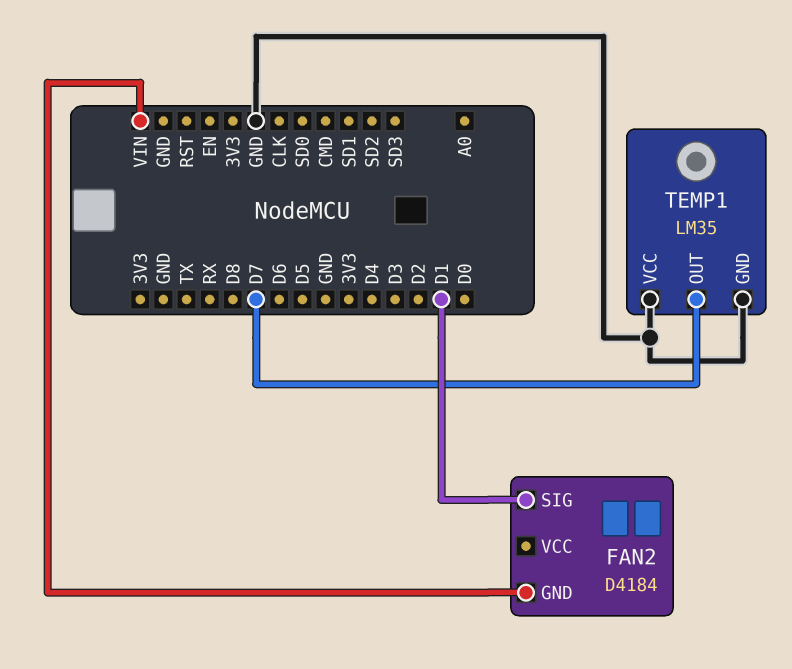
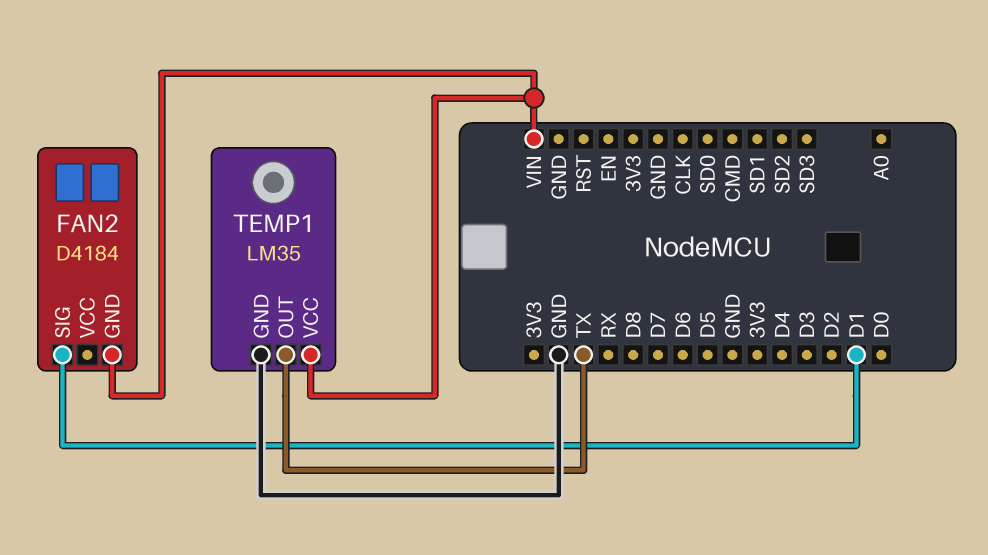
TEMP1 pin OUT: D7 -> TX
TEMP1 pin VCC: GND -> VIN

